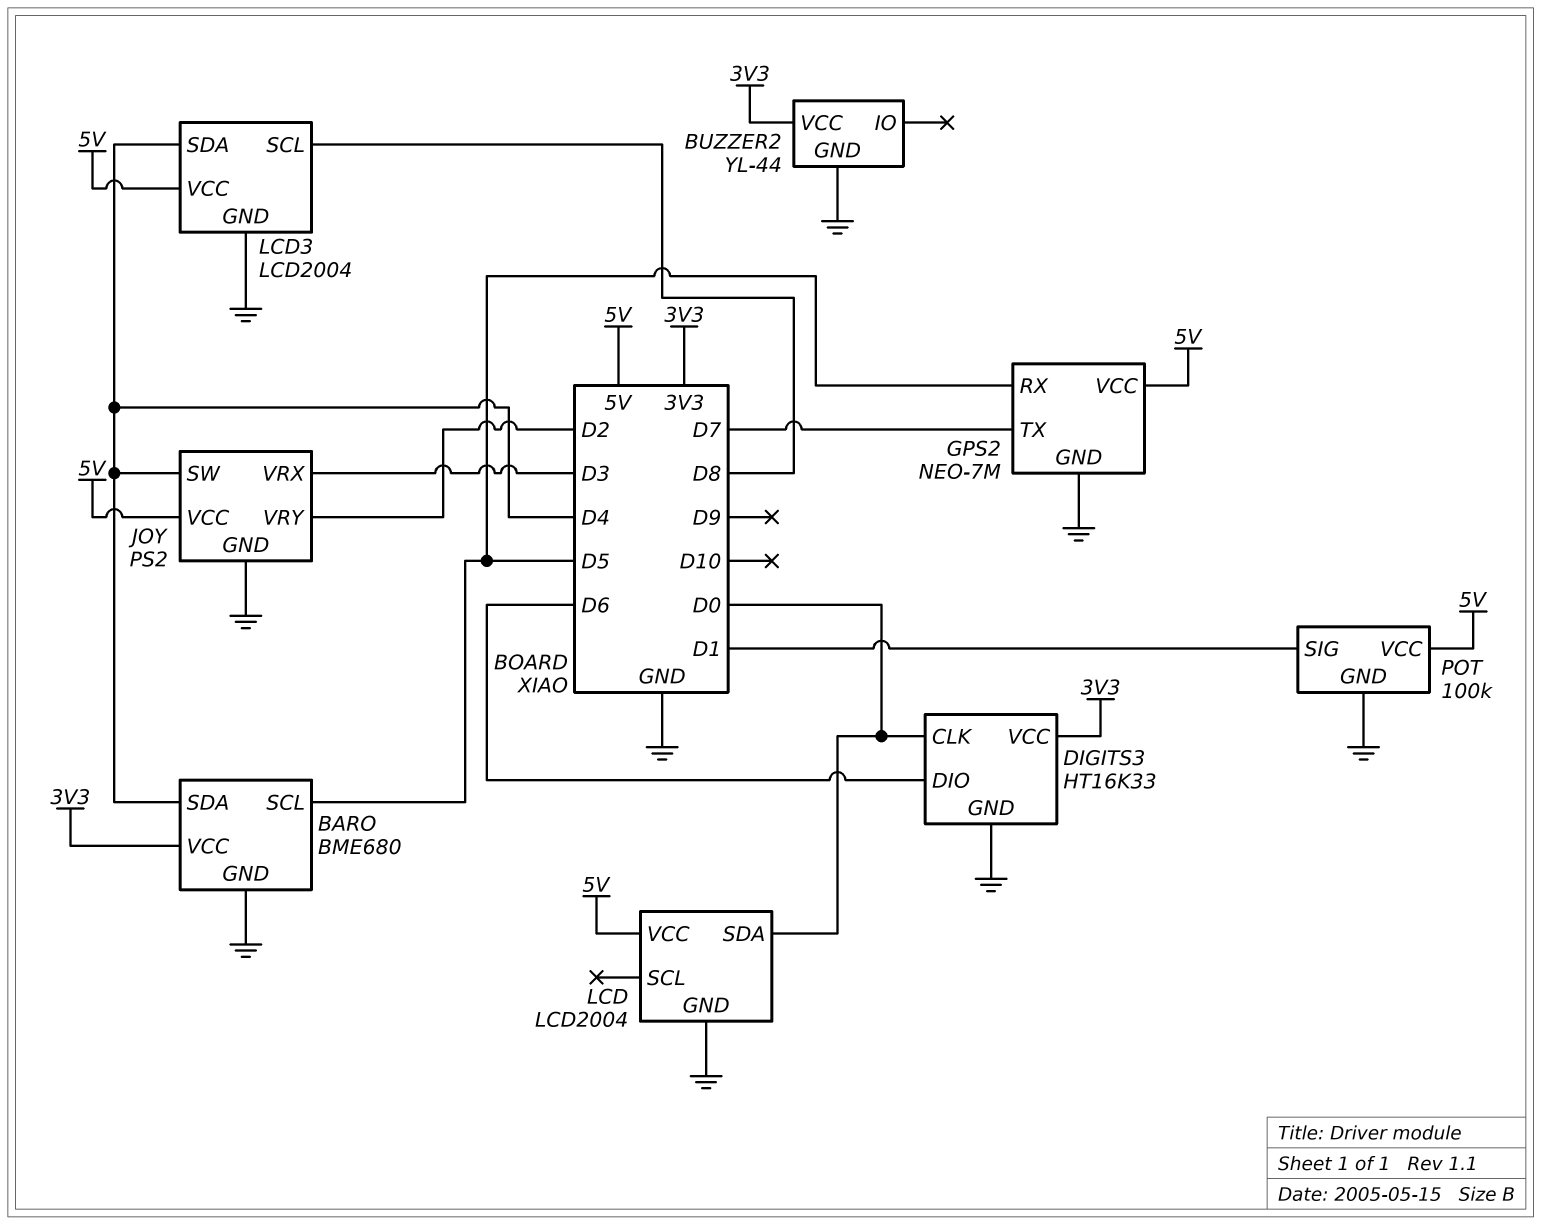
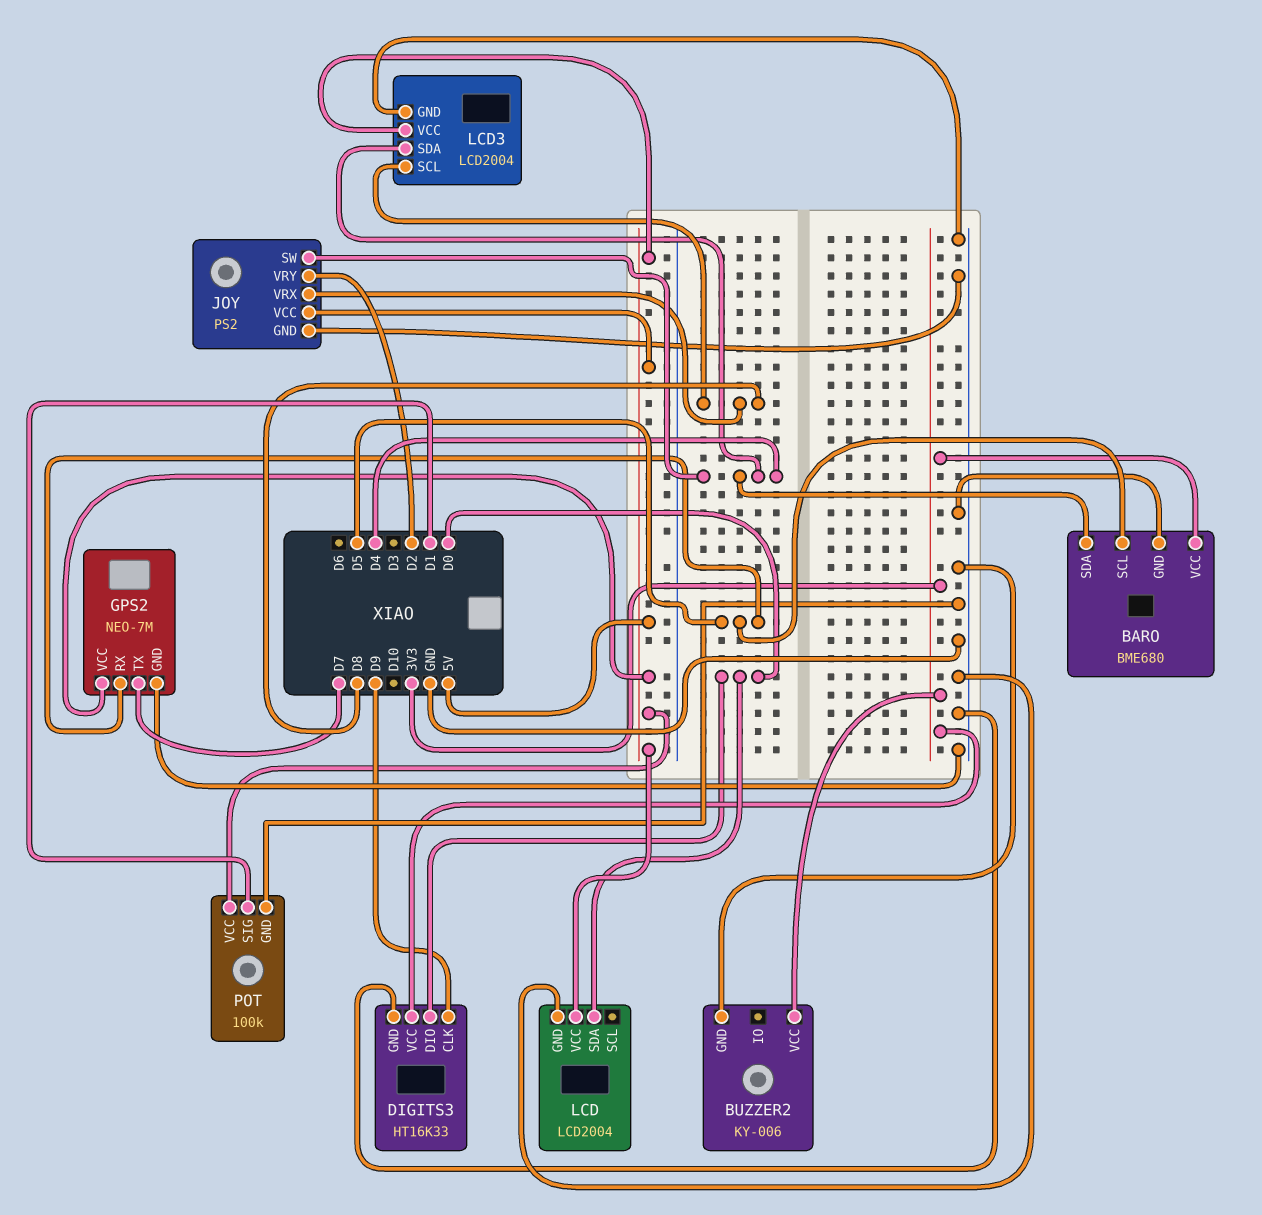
BUZZER2: YL-44 -> KY-006
DIGITS3 pin CLK: D0 -> D9
DIGITS3 pin DIO: D6 -> D0
JOY pin VRX: D3 -> D8

